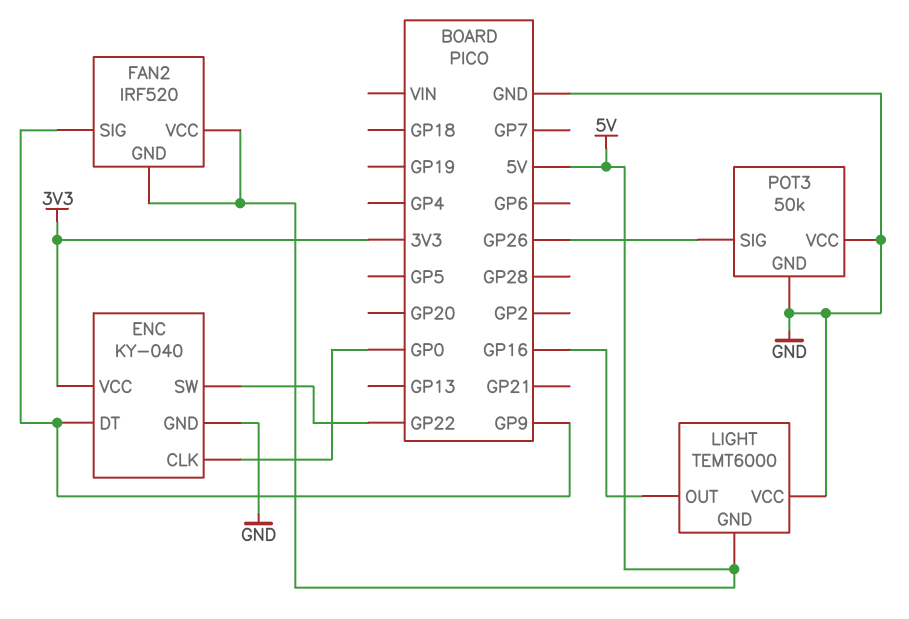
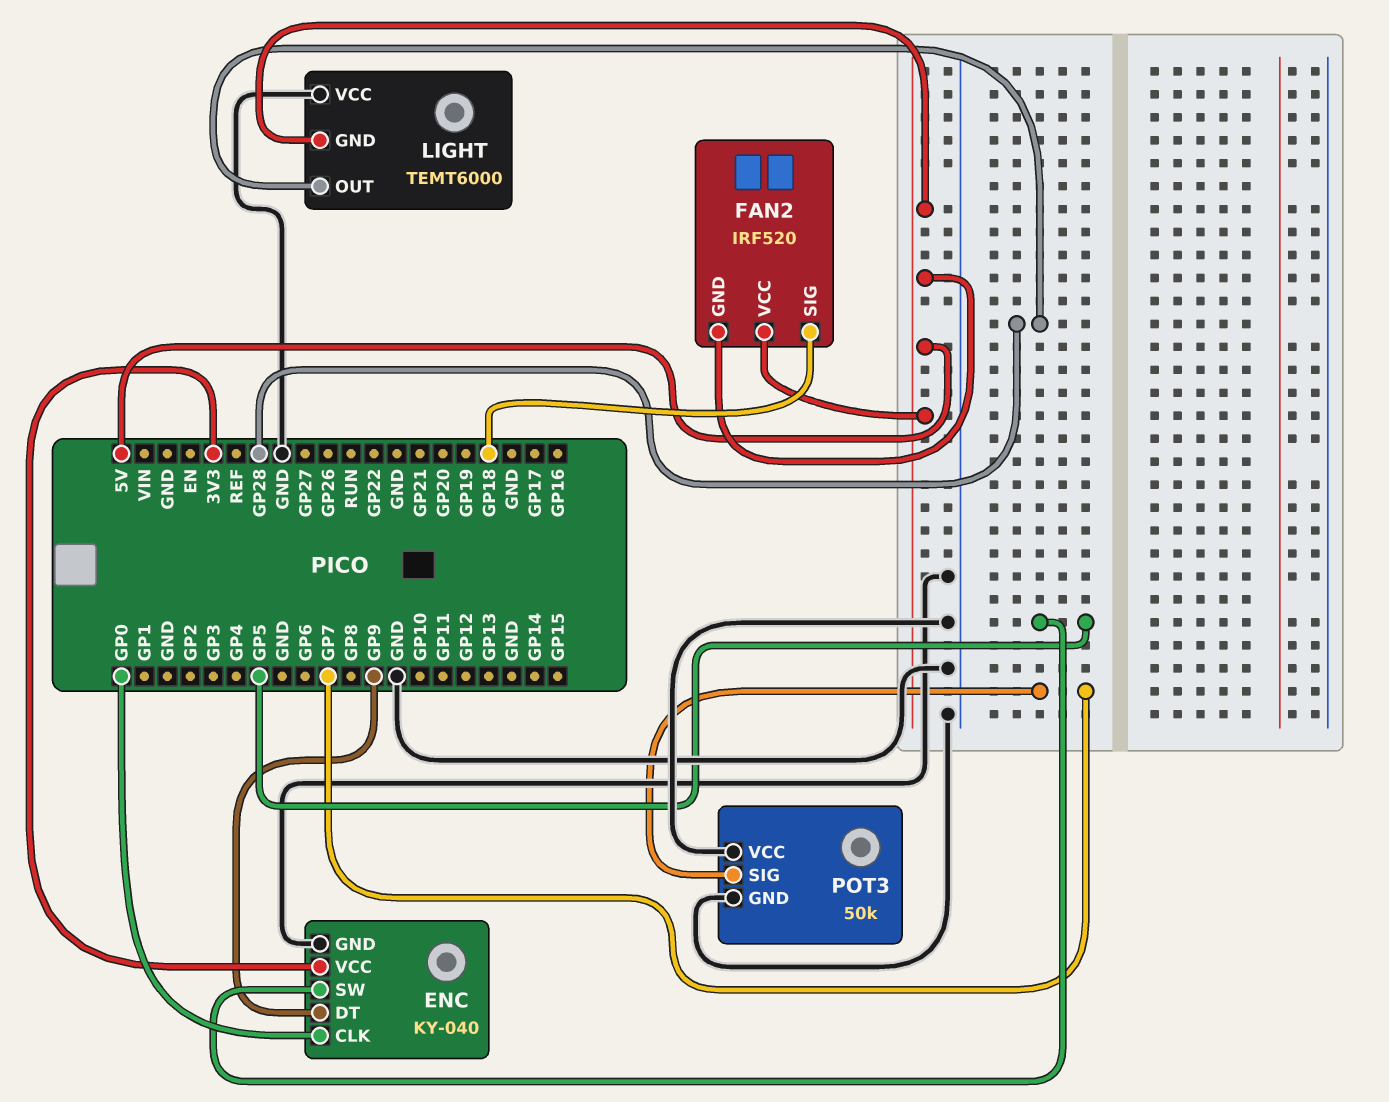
ENC pin SW: GP22 -> GP5
FAN2 pin SIG: GP9 -> GP18
LIGHT pin OUT: GP16 -> GP28
POT3 pin SIG: GP26 -> GP7

